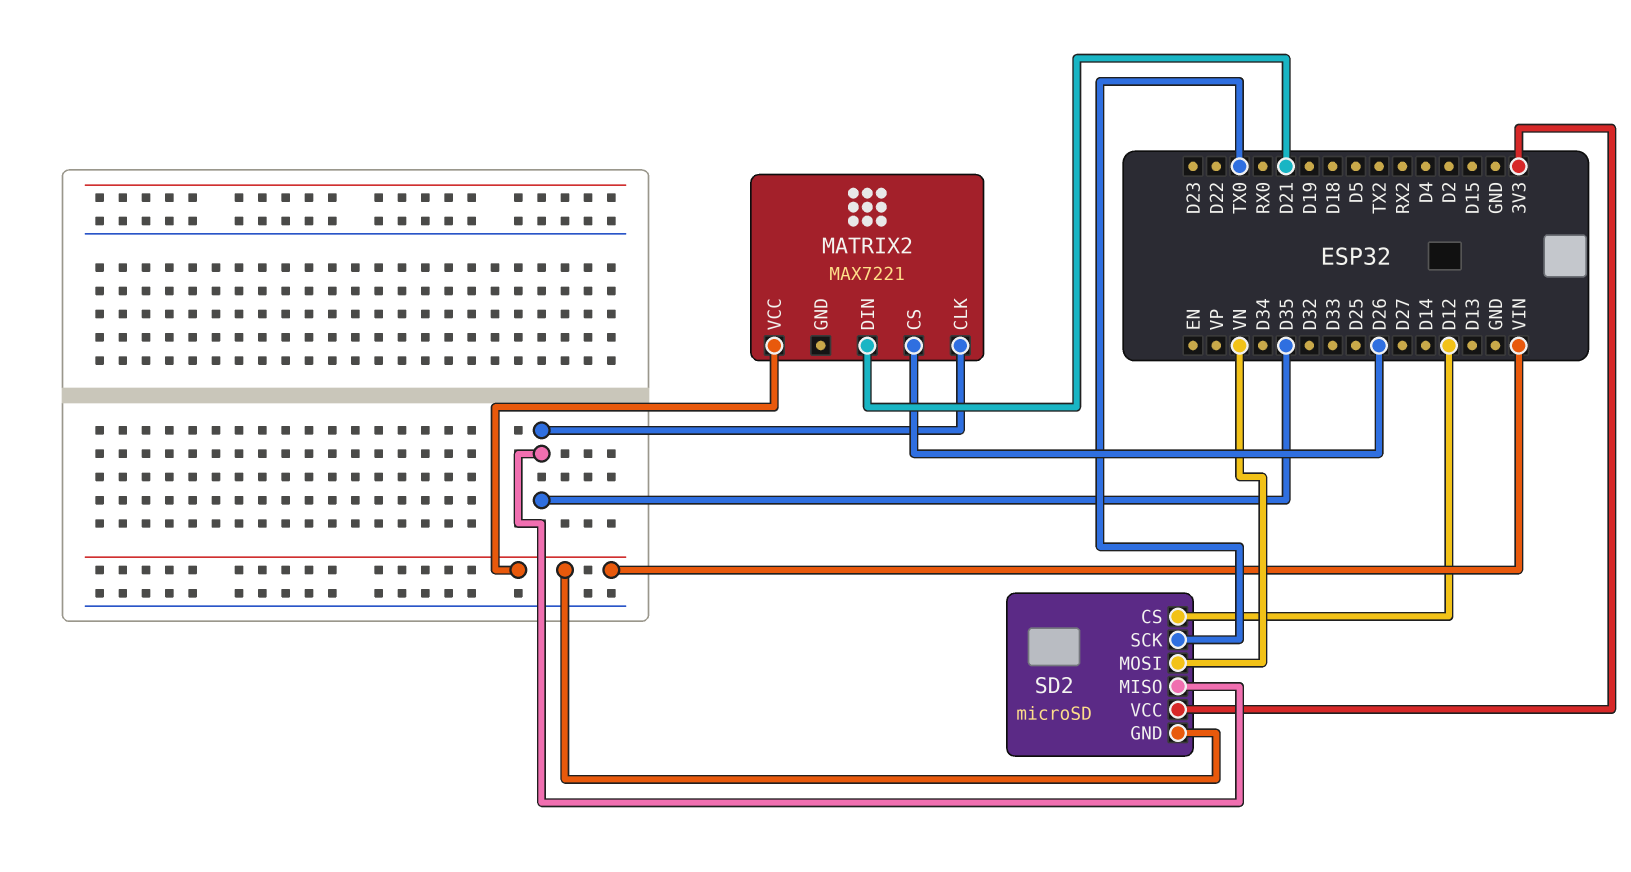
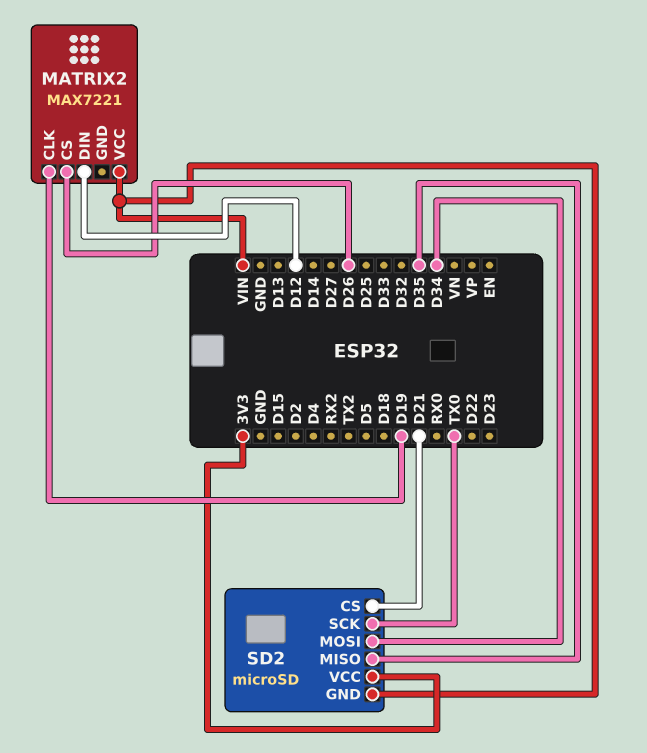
MATRIX2 pin CLK: D35 -> D19
MATRIX2 pin DIN: D21 -> D12
SD2 pin CS: D12 -> D21
SD2 pin MOSI: VN -> D34

